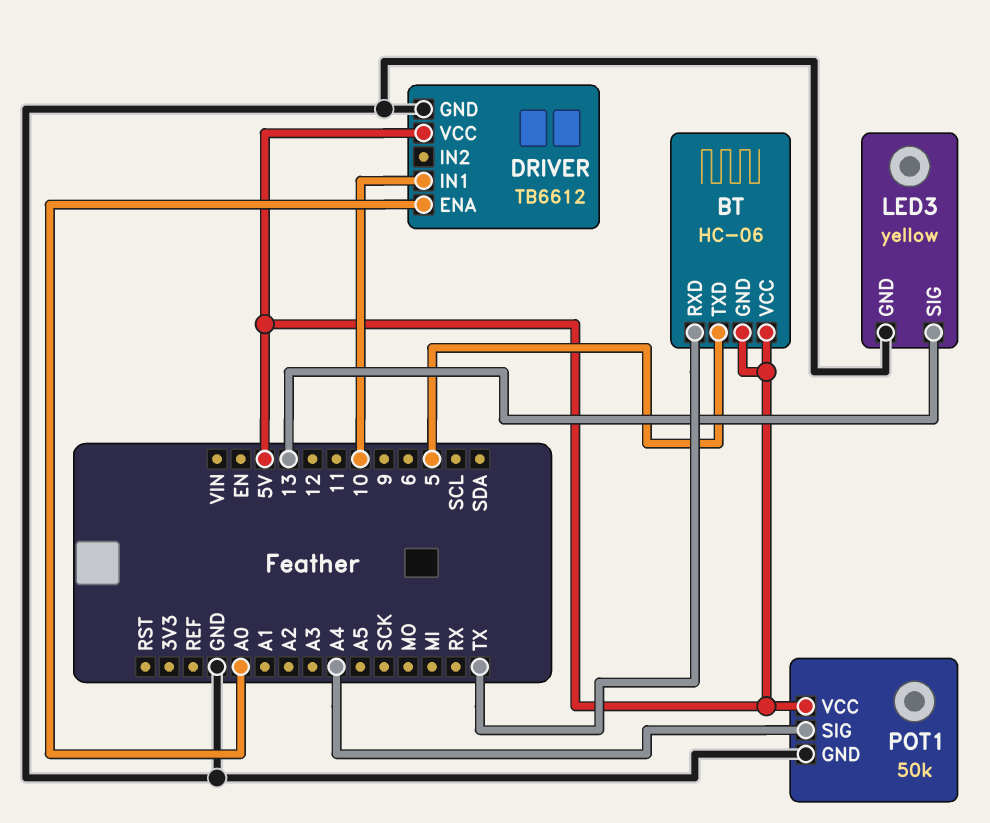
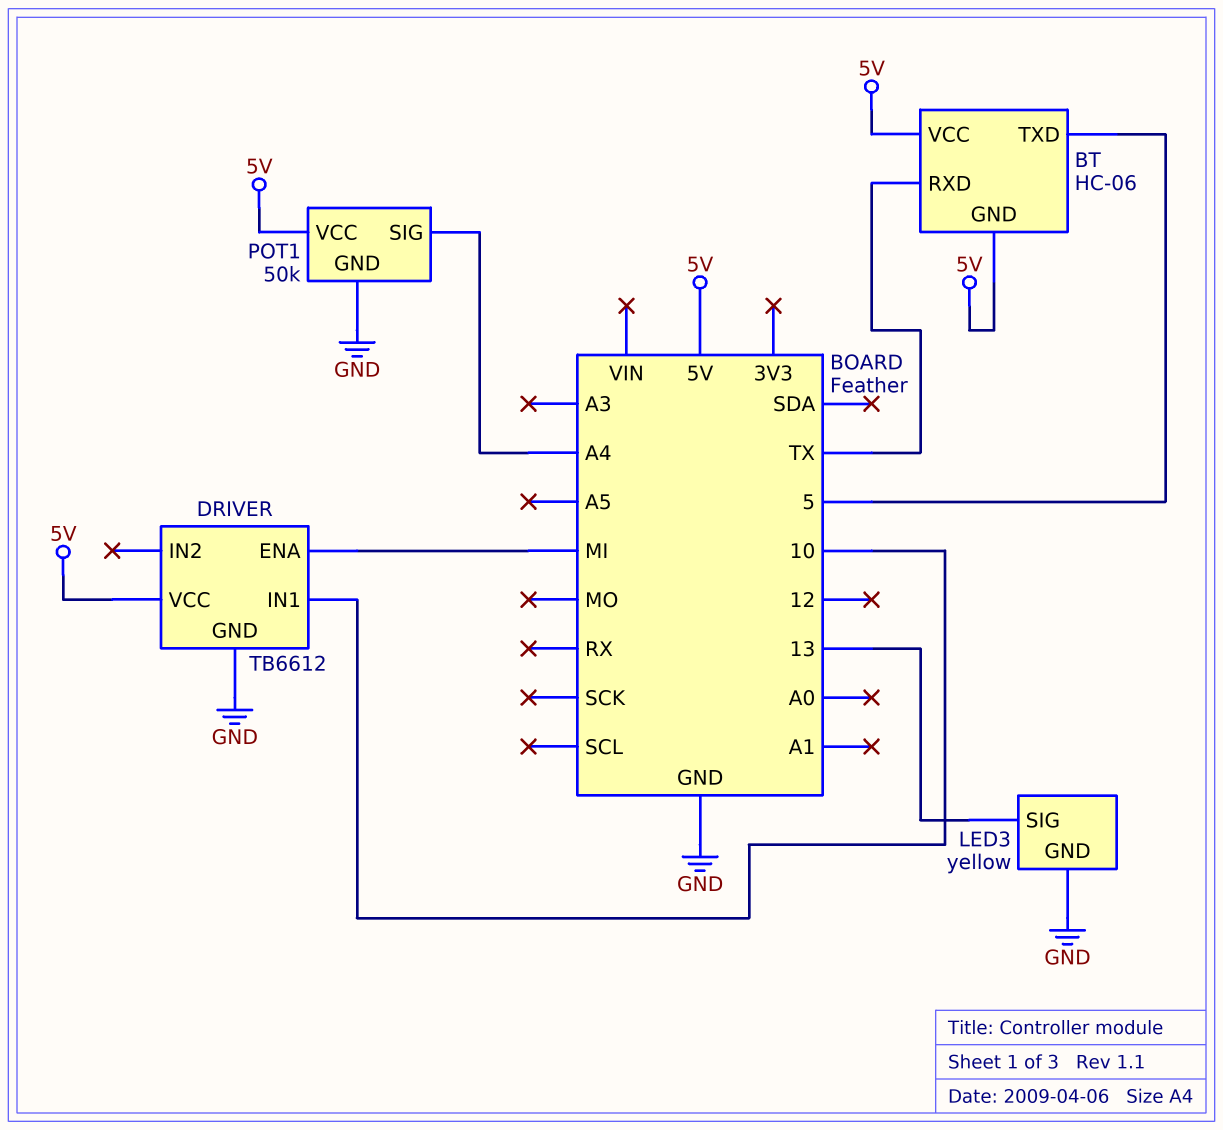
DRIVER pin ENA: A0 -> MI

